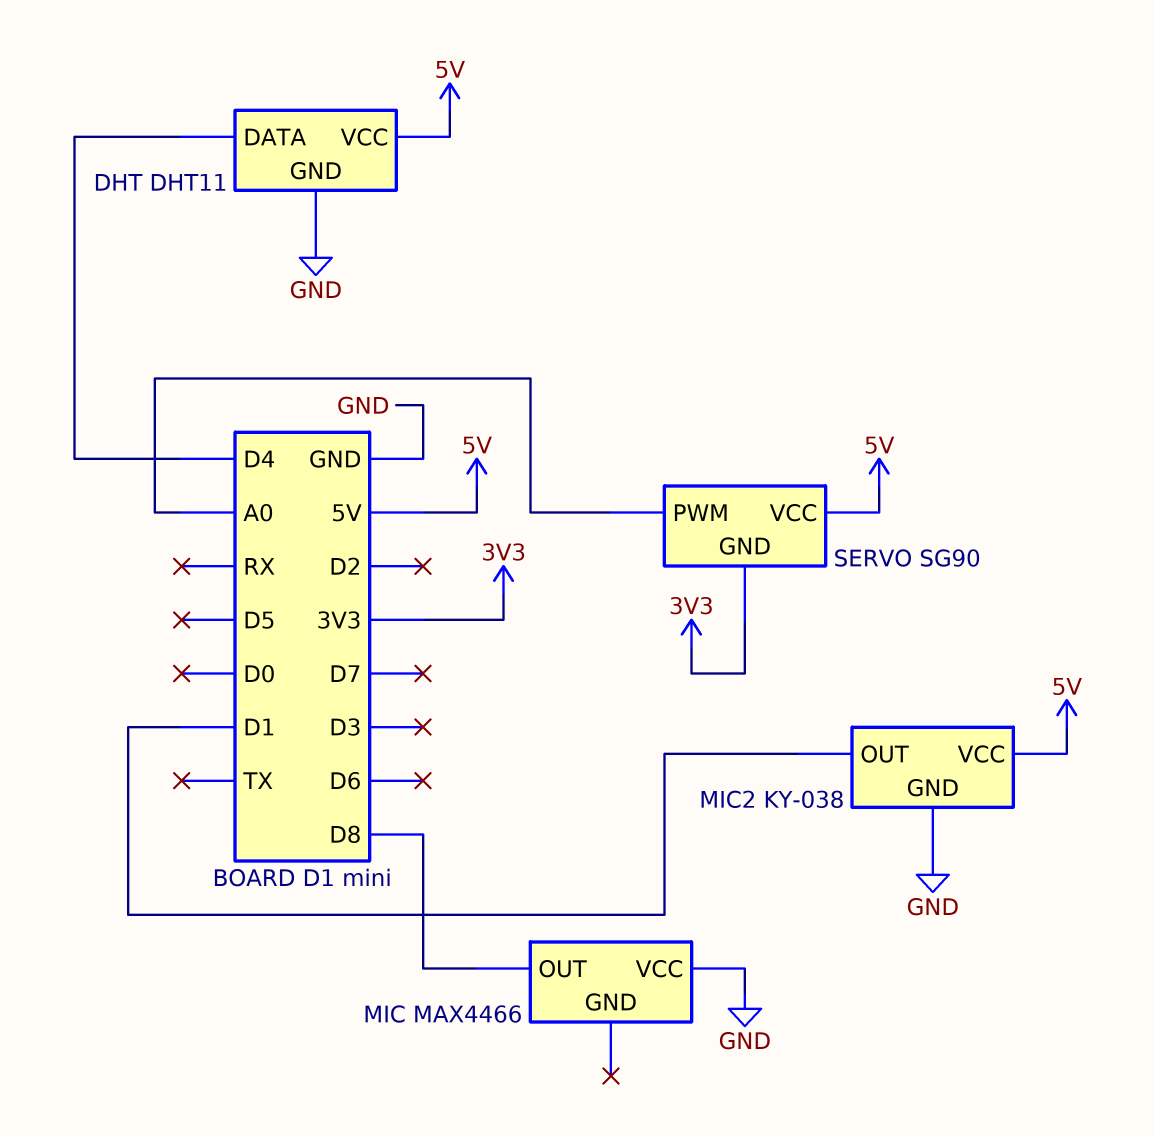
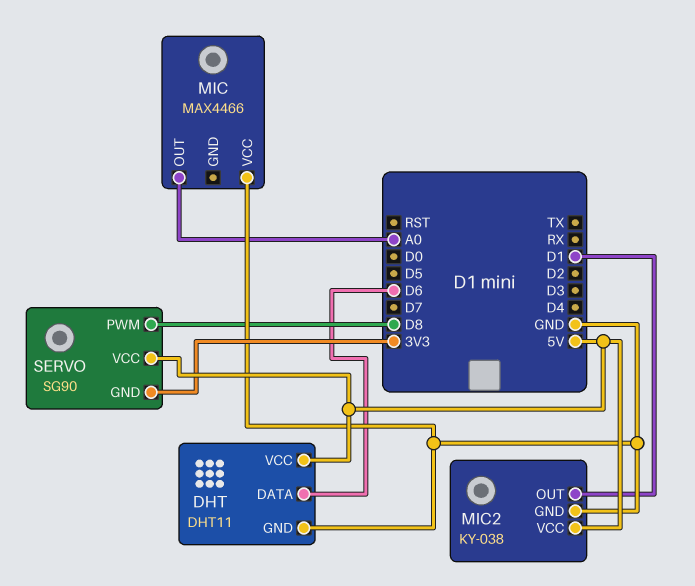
DHT pin DATA: D4 -> D6
MIC pin OUT: D8 -> A0
SERVO pin PWM: A0 -> D8

